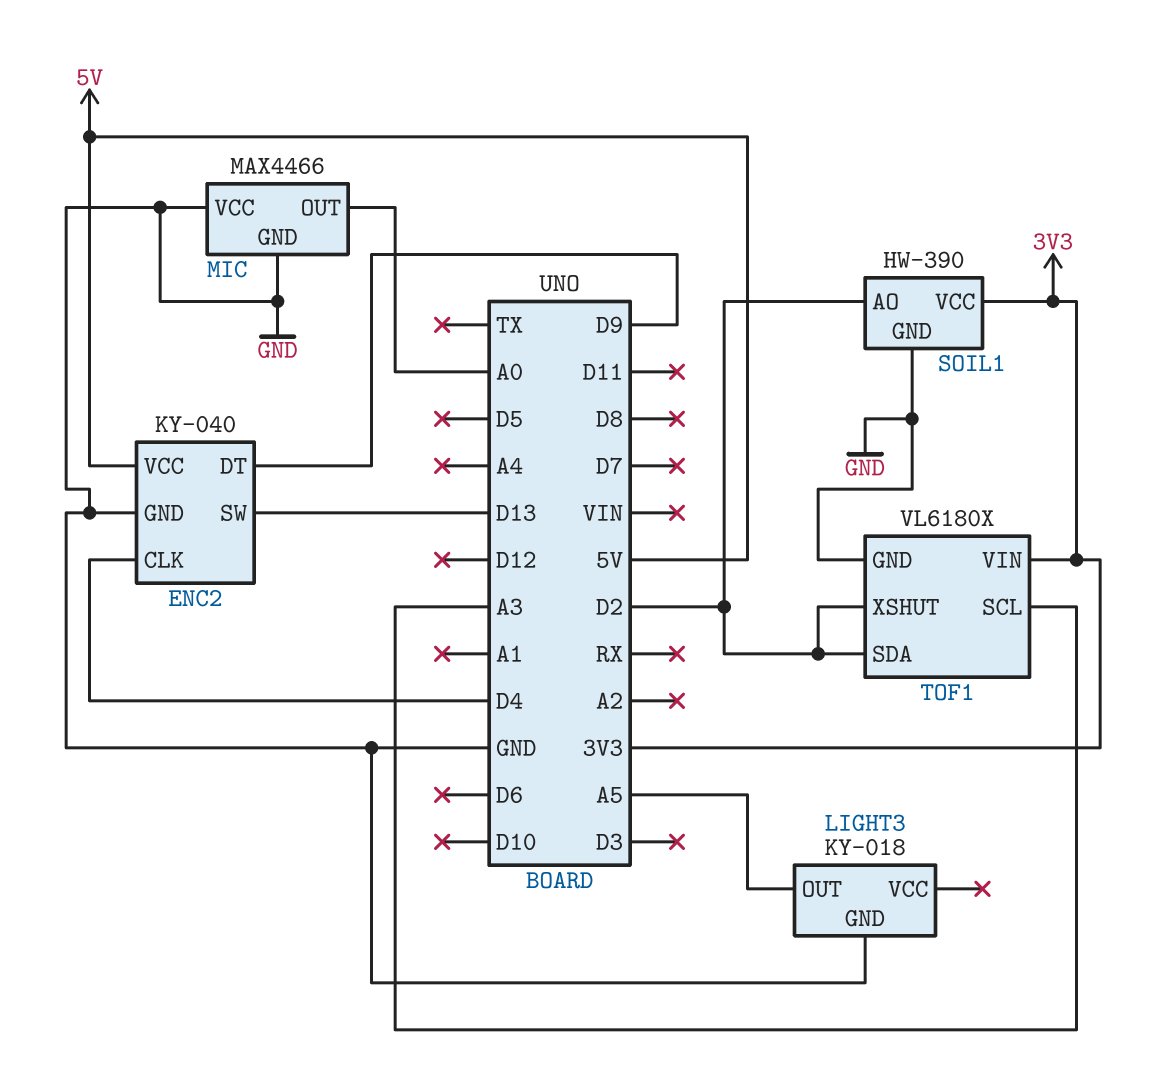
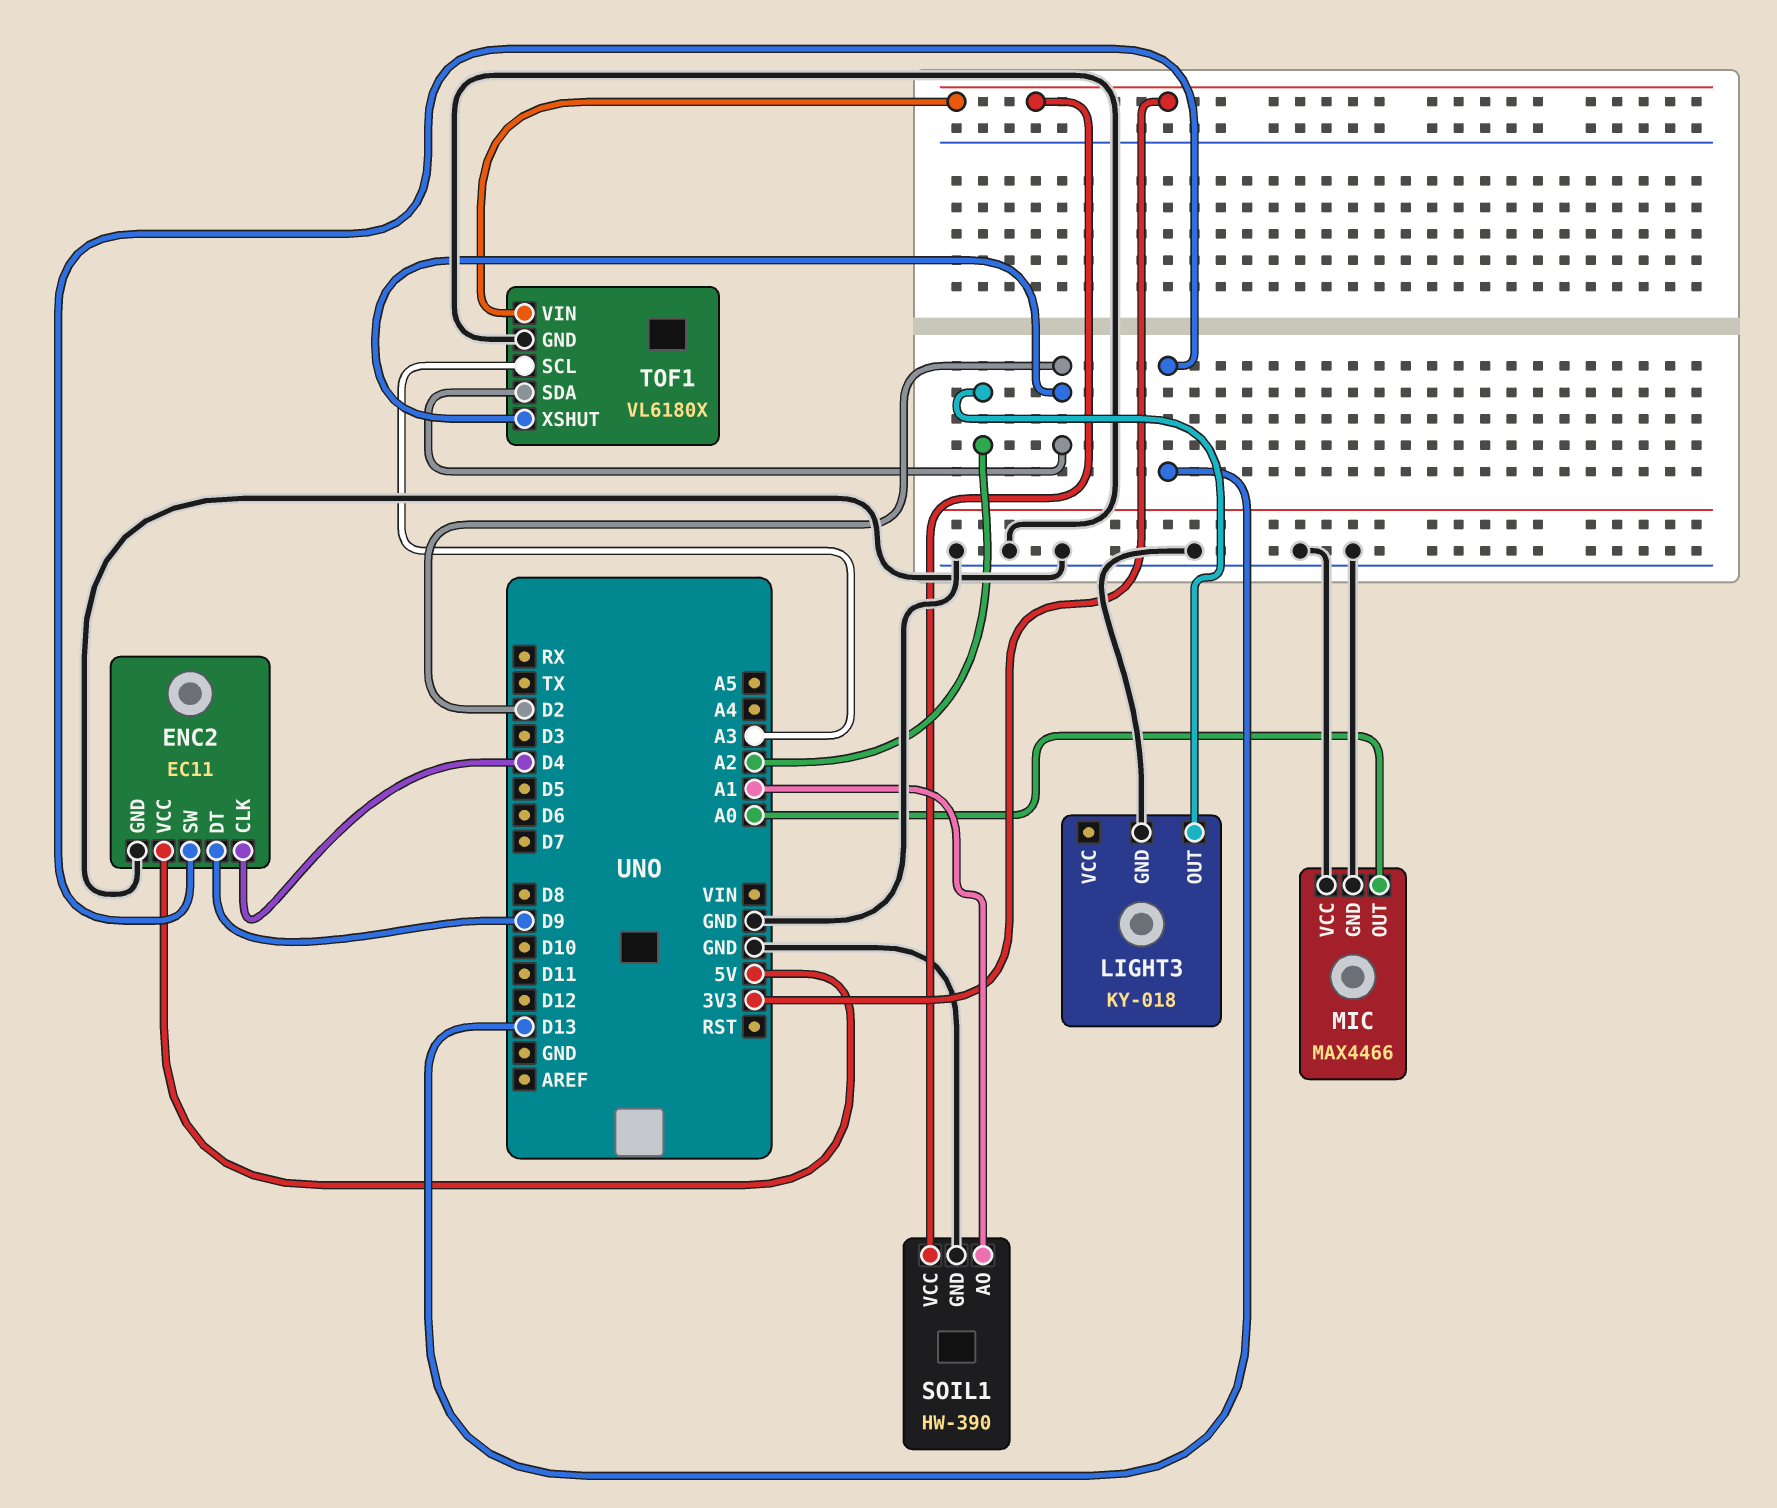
ENC2: KY-040 -> EC11
LIGHT3 pin OUT: A5 -> A2
SOIL1 pin AO: D2 -> A1

